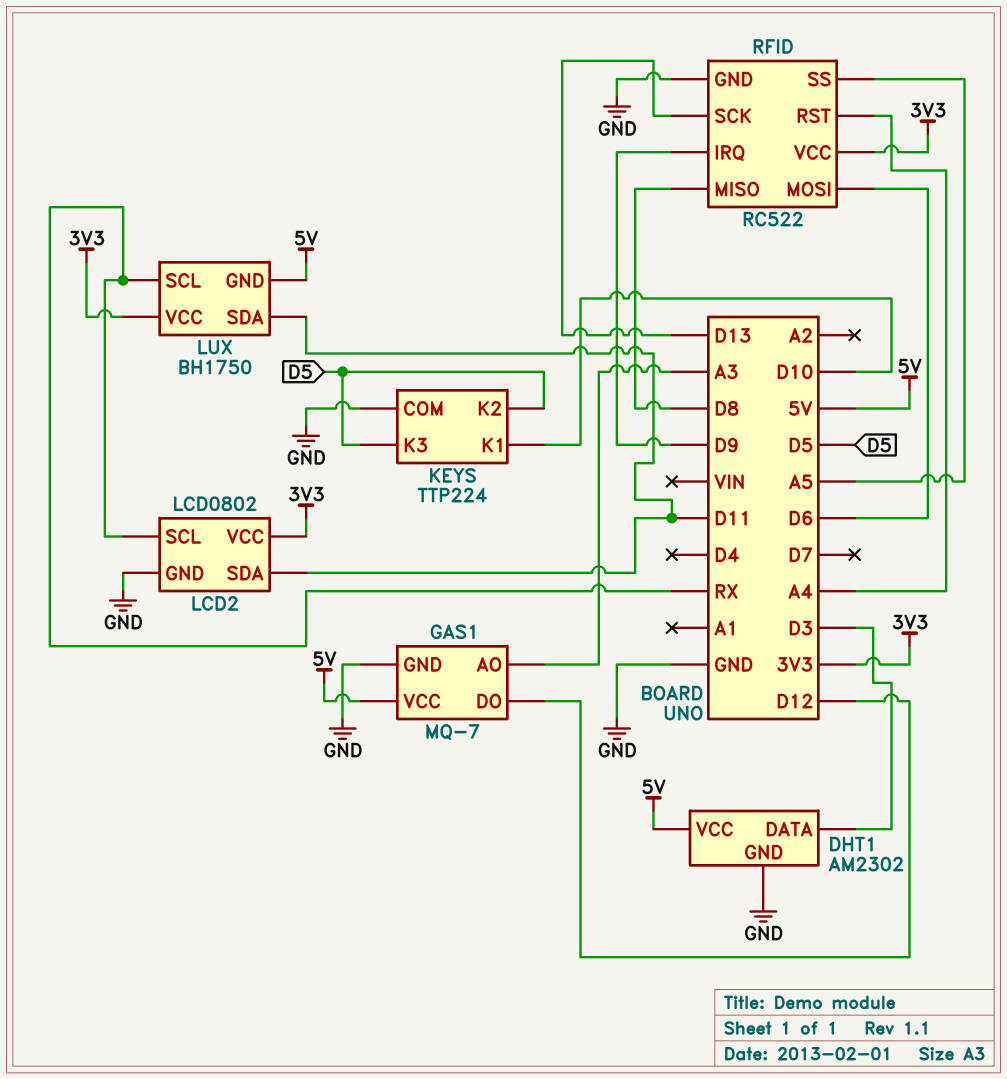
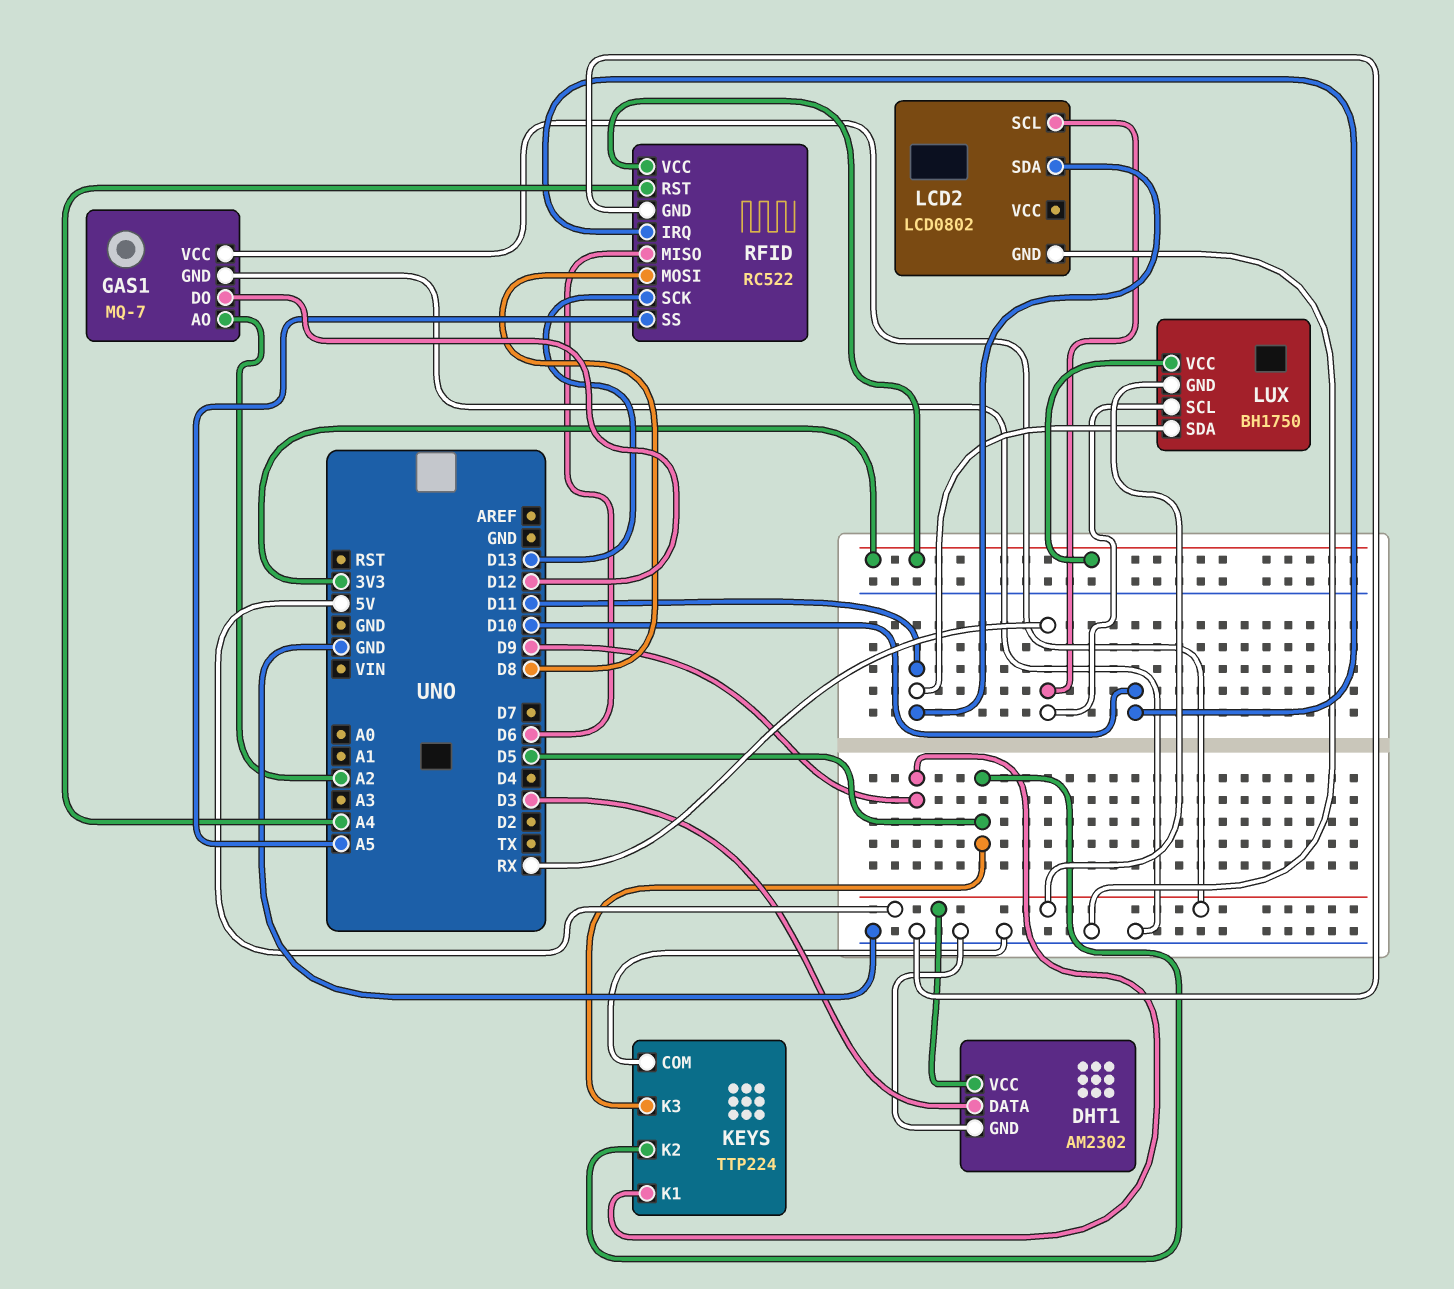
GAS1 pin AO: A3 -> A2
KEYS pin K1: D10 -> D9
LCD2 pin VCC: 3V3 -> none
RFID pin IRQ: D9 -> D10
RFID pin MISO: D8 -> D6
RFID pin MOSI: D6 -> D8

